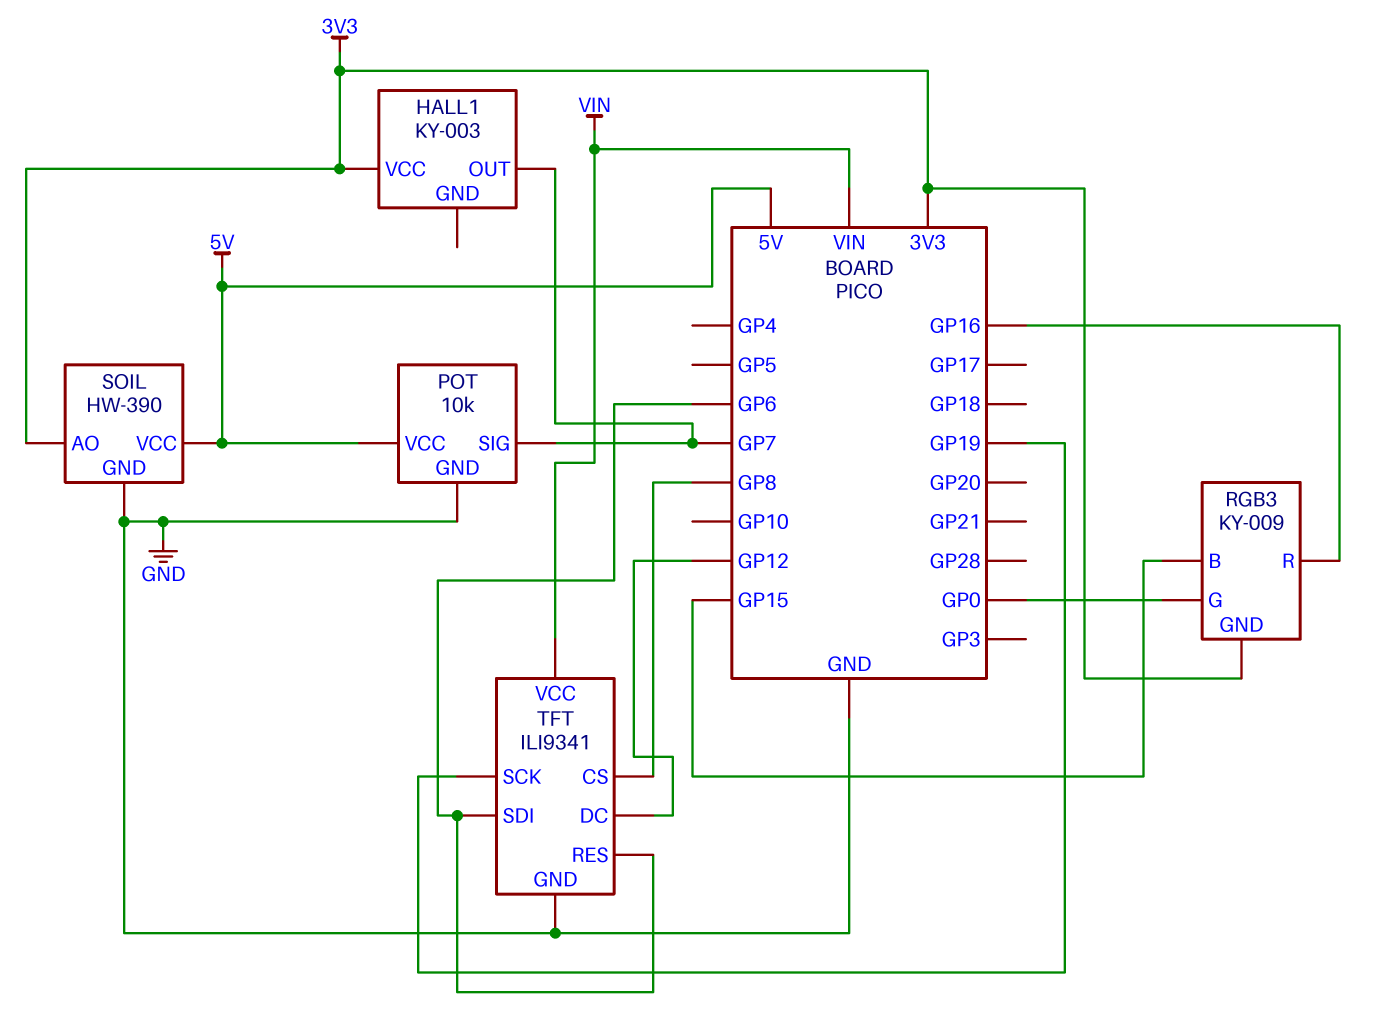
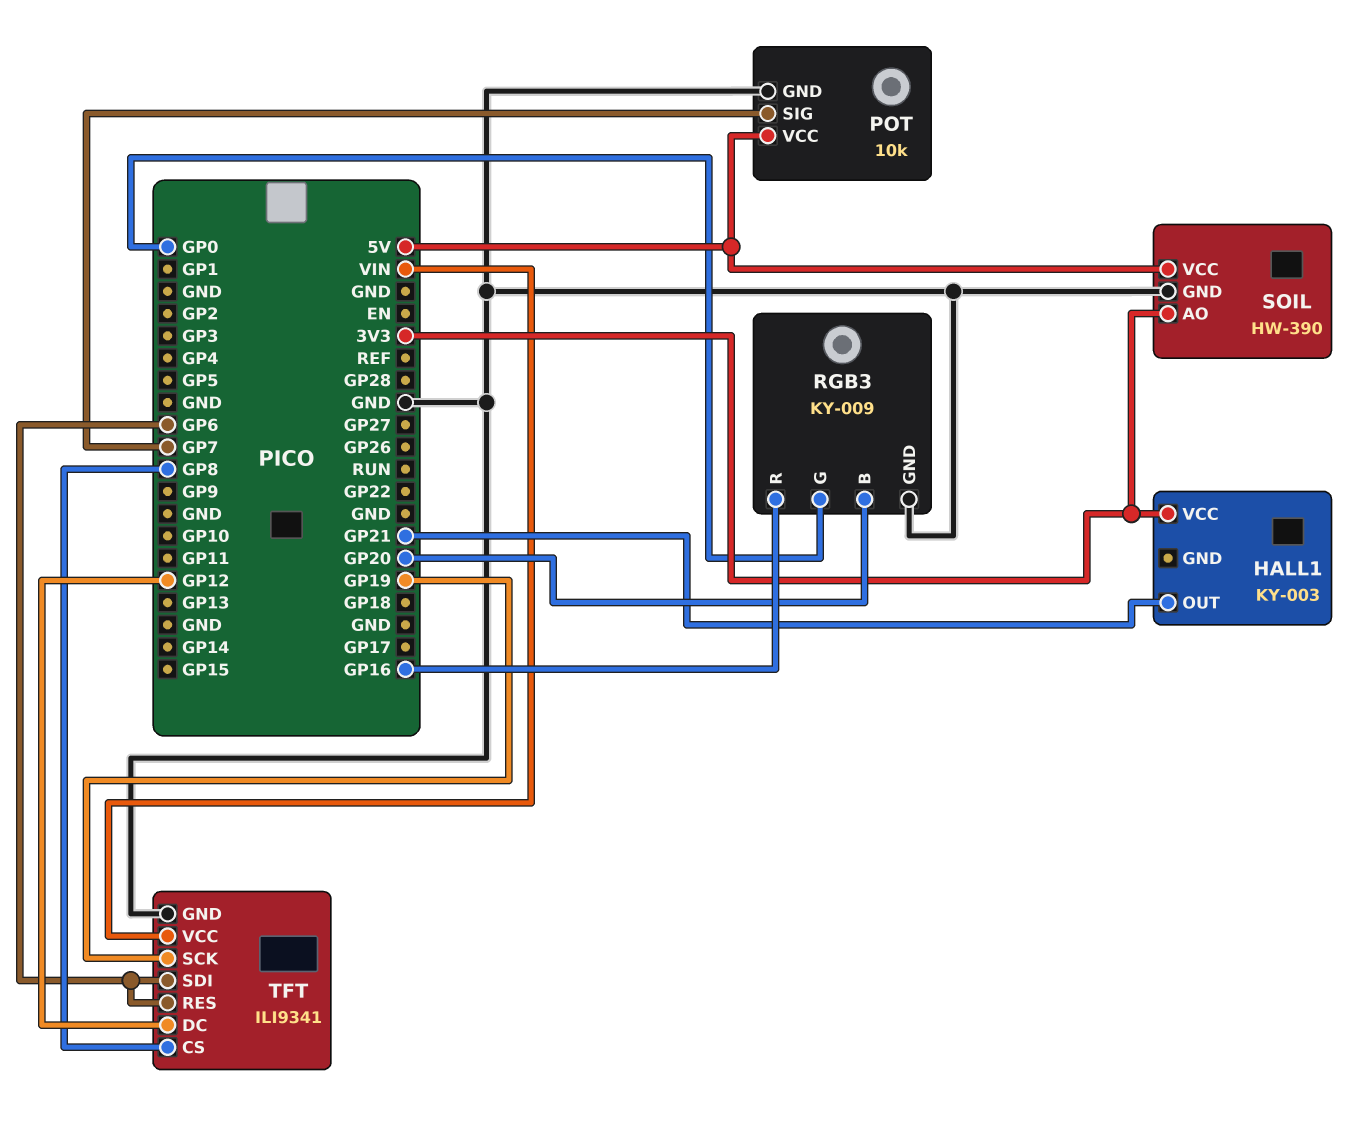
HALL1 pin OUT: GP7 -> GP21
RGB3 pin B: GP15 -> GP20
RGB3 pin GND: 3V3 -> GND

